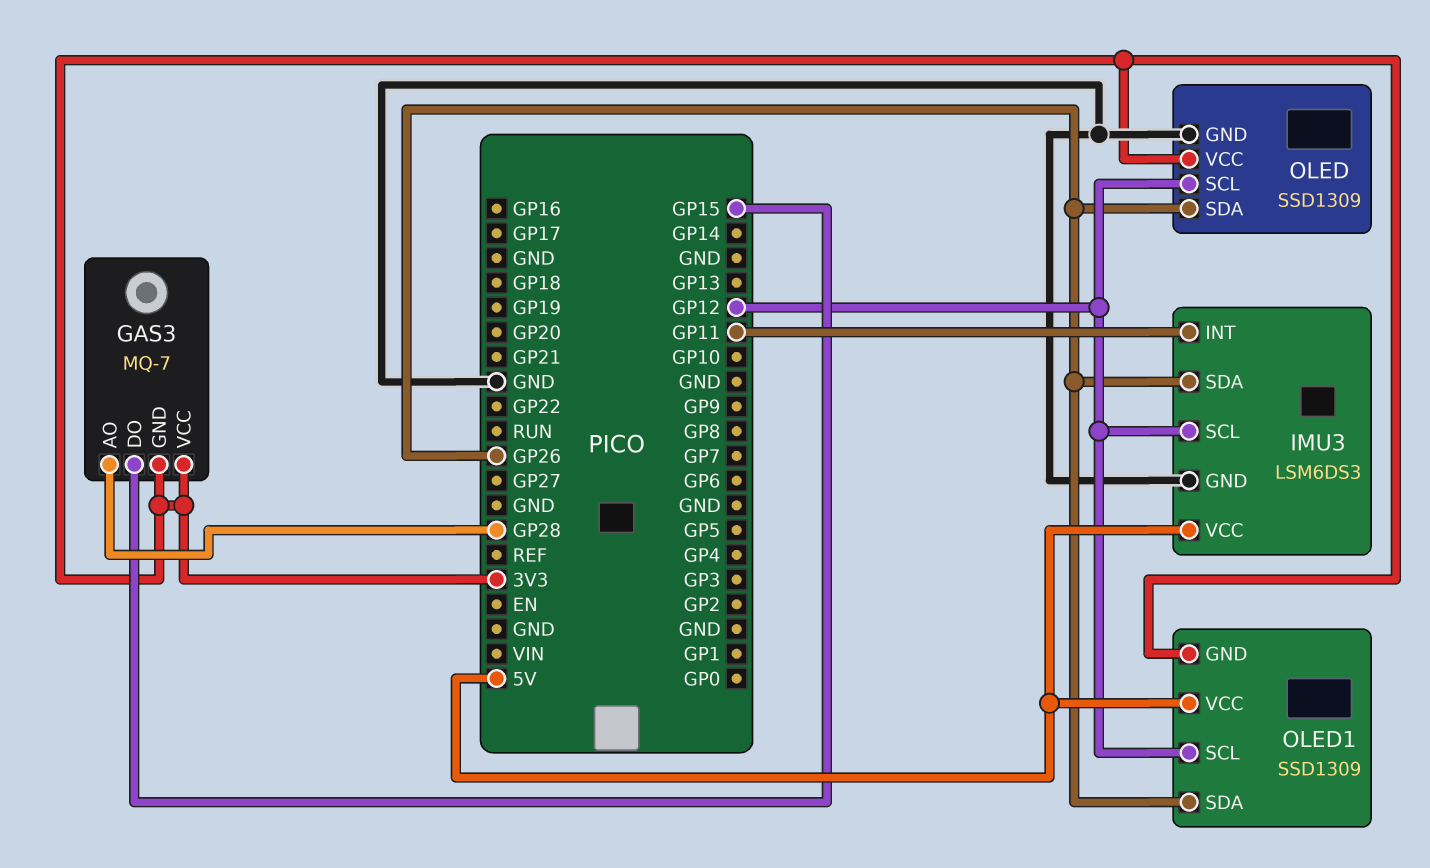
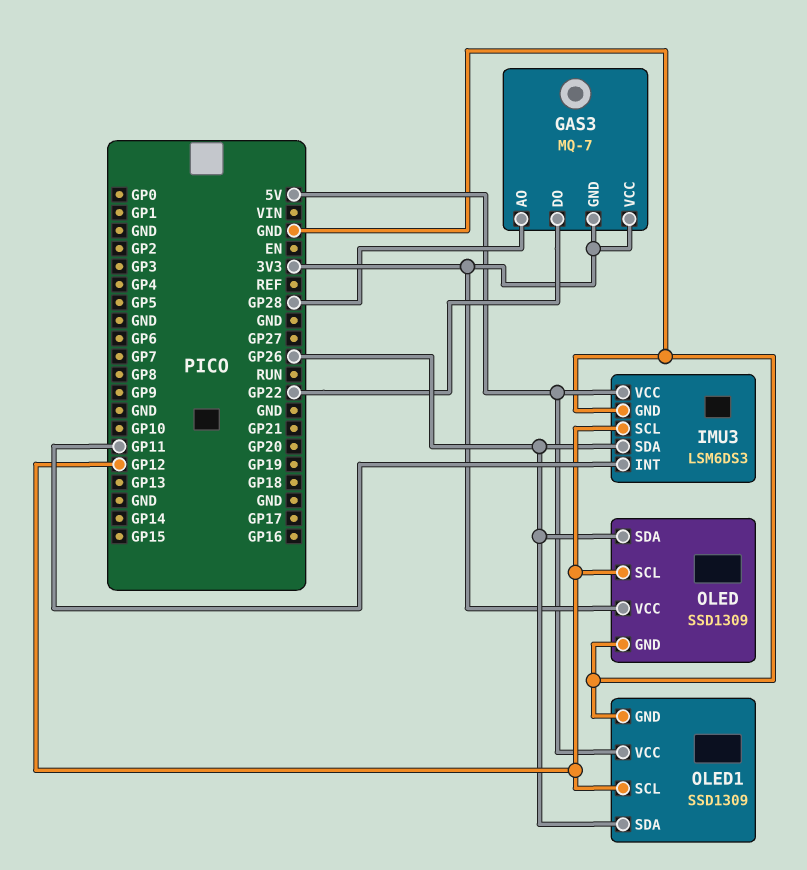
GAS3 pin DO: GP15 -> GP22
OLED1 pin GND: 3V3 -> GND

